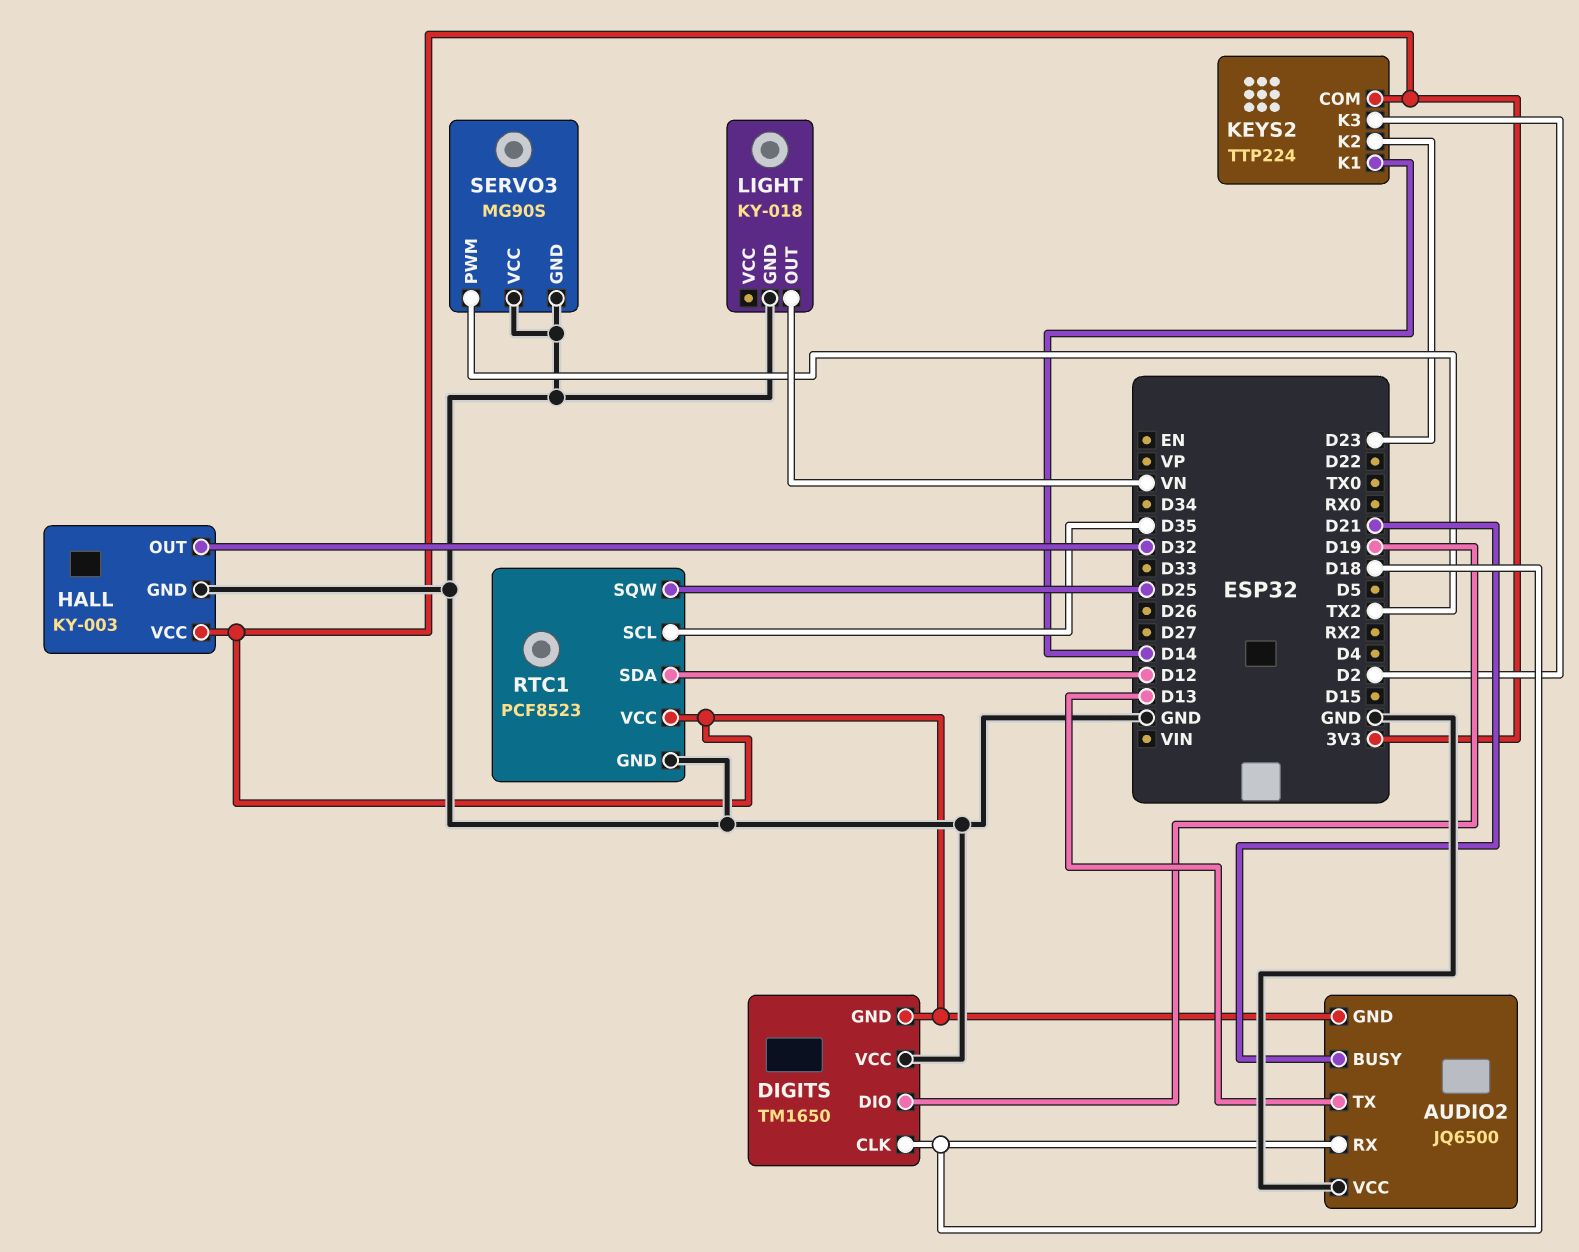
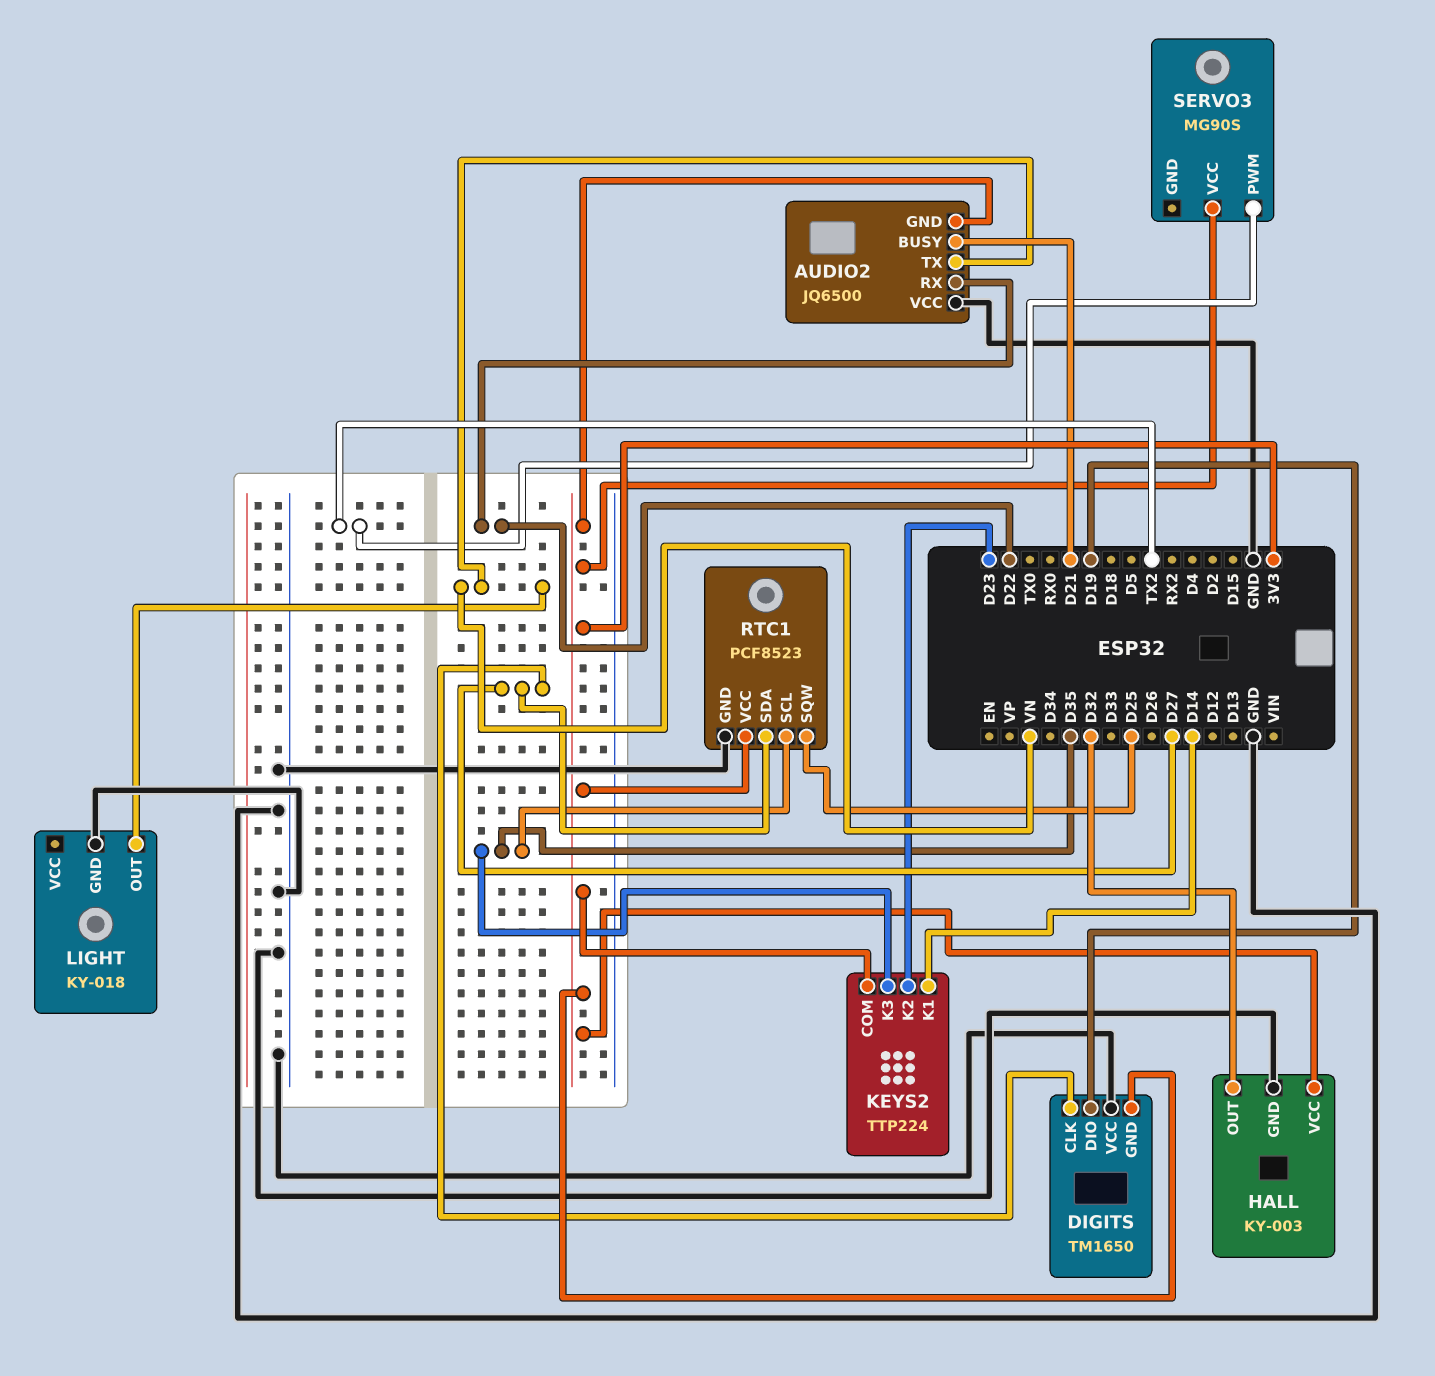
AUDIO2 pin RX: D18 -> D22
AUDIO2 pin TX: D13 -> VN
DIGITS pin CLK: D18 -> D27
KEYS2 pin K3: D2 -> D35
RTC1 pin SDA: D12 -> D27
SERVO3 pin GND: GND -> none
SERVO3 pin VCC: GND -> 3V3

